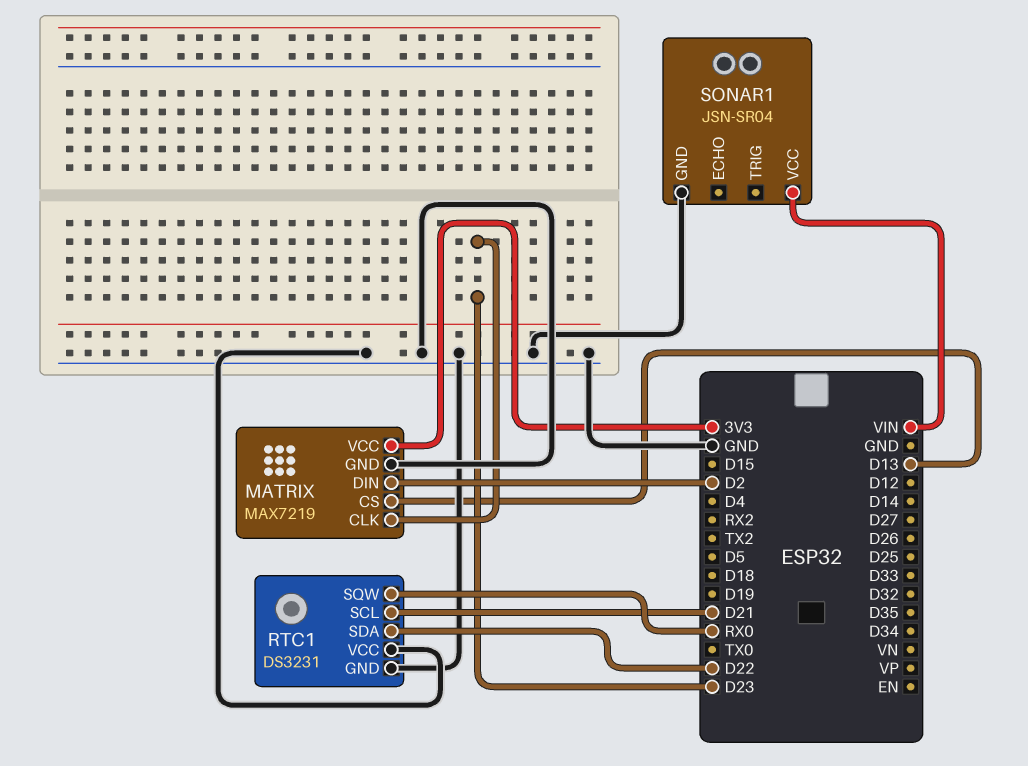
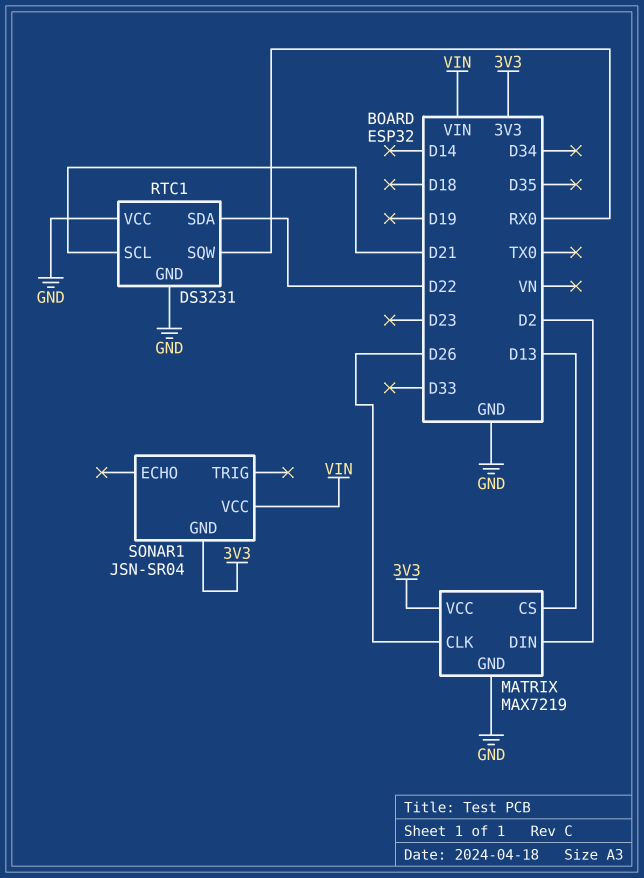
MATRIX pin CLK: D23 -> D26
SONAR1 pin GND: GND -> 3V3

